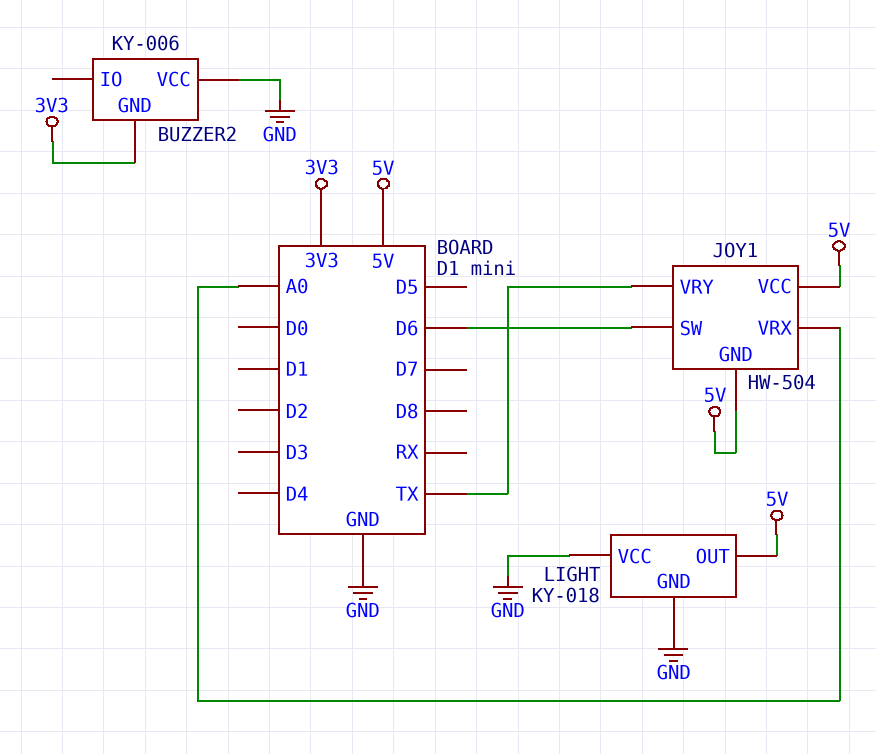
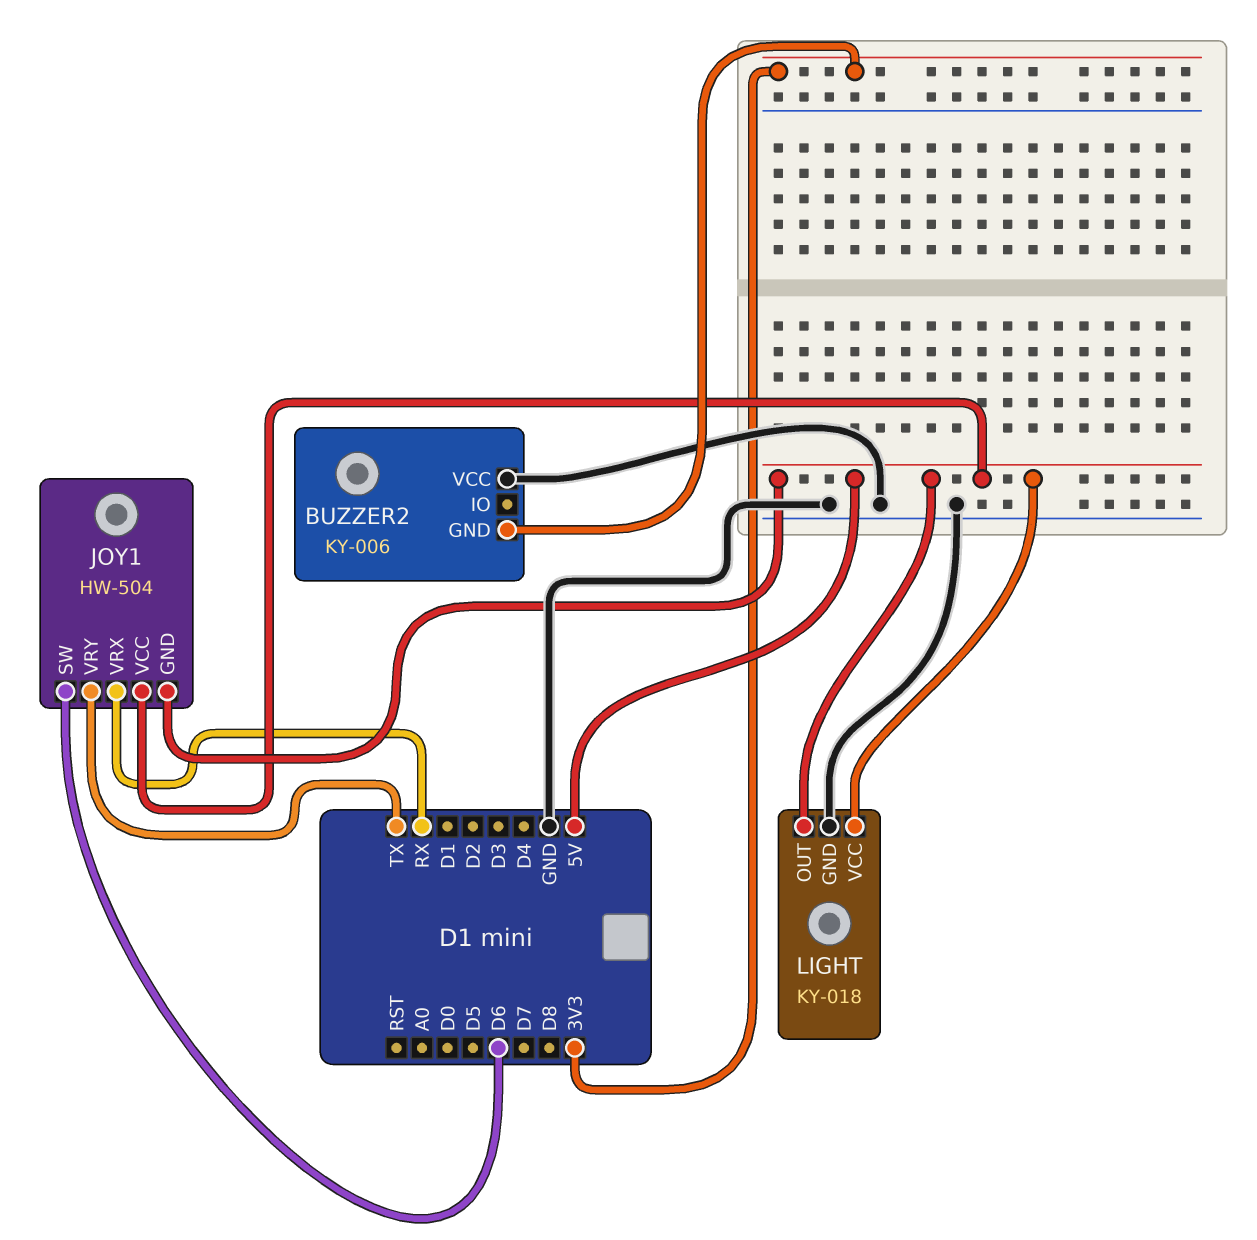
JOY1 pin VRX: A0 -> RX
LIGHT pin VCC: GND -> 5V

